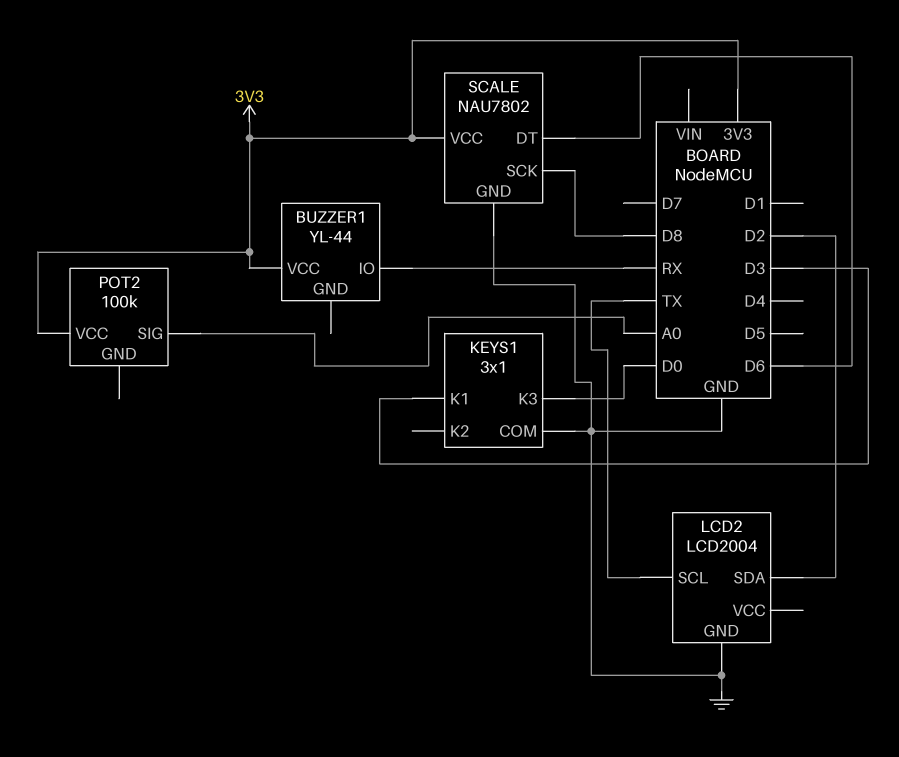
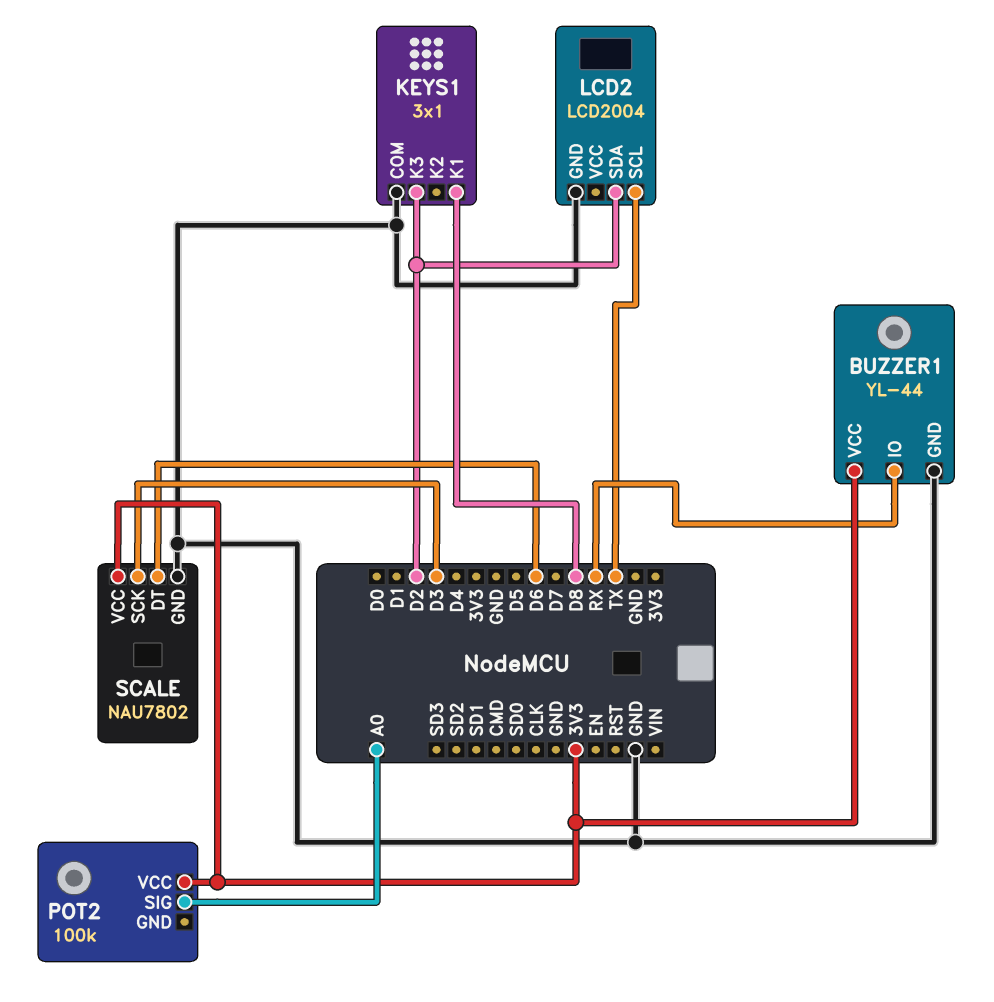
BUZZER1 pin GND: none -> GND
KEYS1 pin K1: D3 -> D8
KEYS1 pin K3: D0 -> D2
SCALE pin SCK: D8 -> D3

